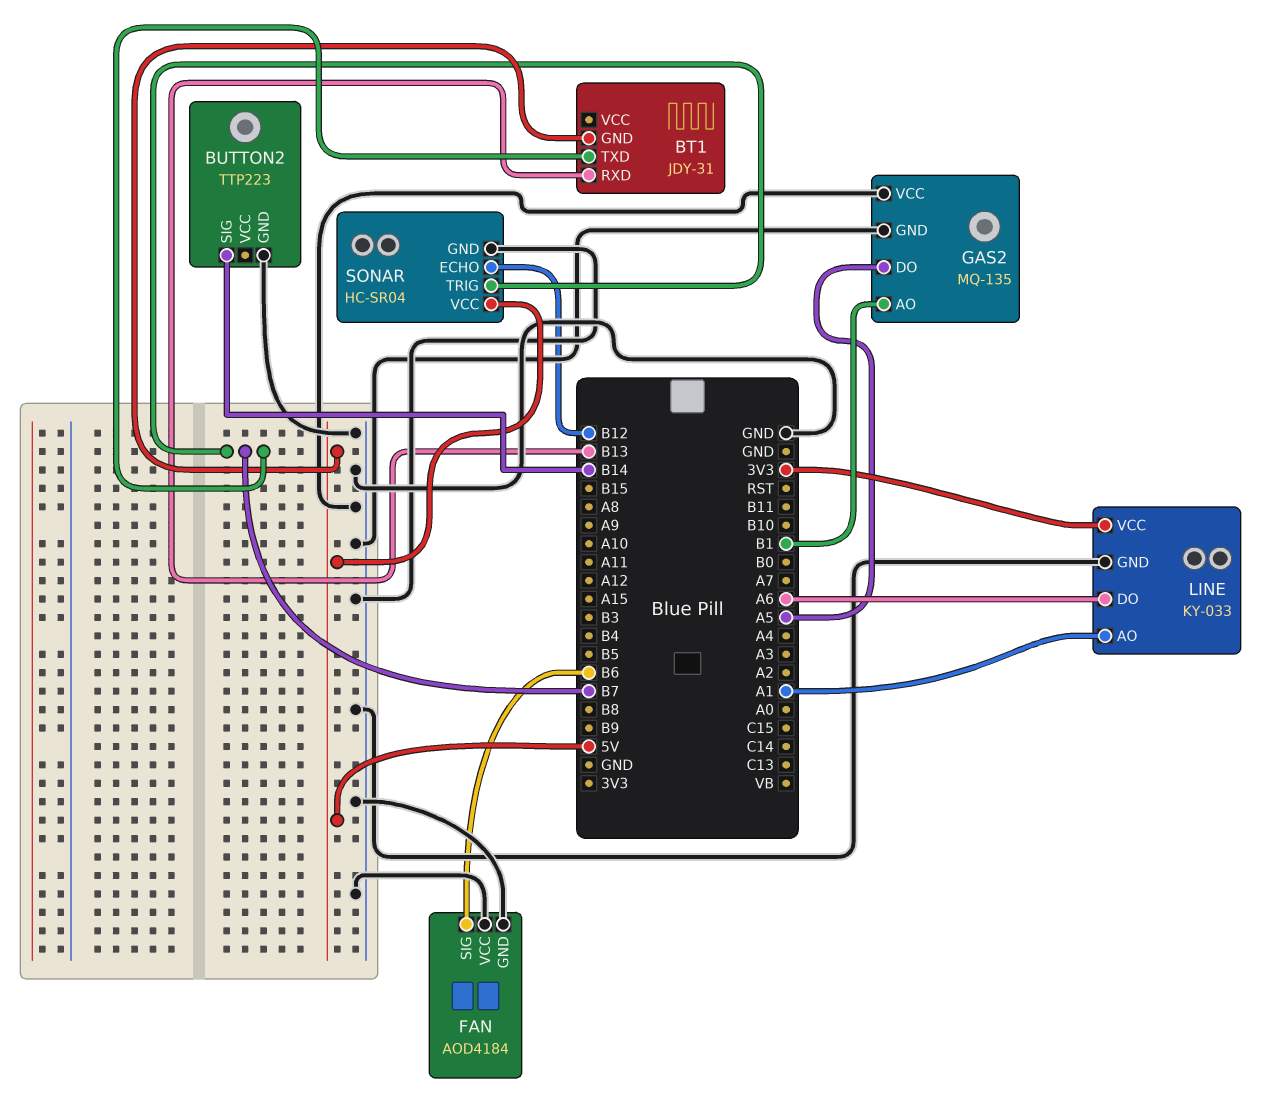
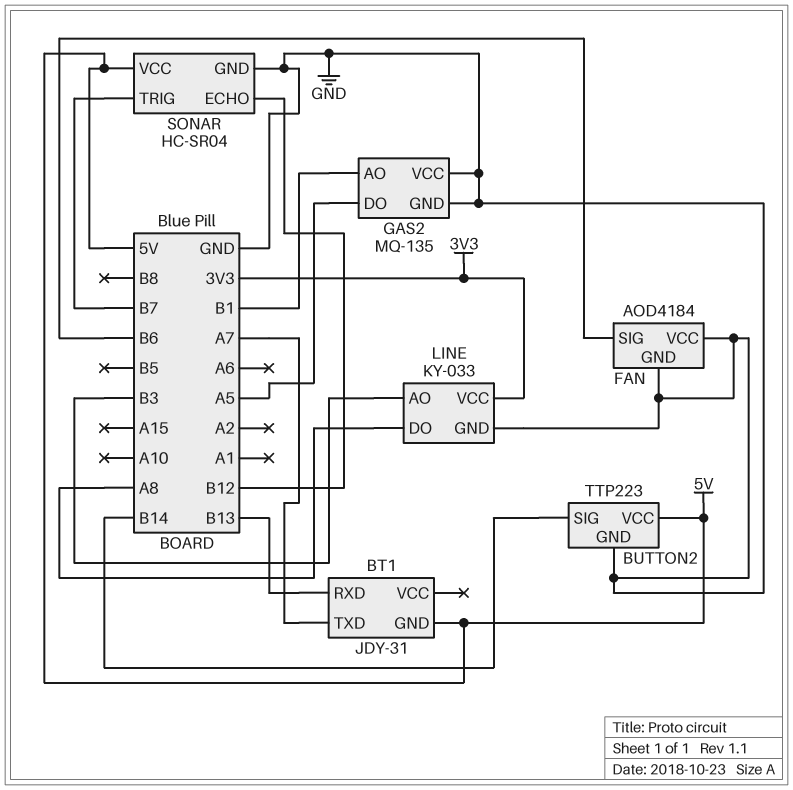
BT1 pin TXD: B7 -> A7
BUTTON2 pin VCC: none -> 5V
LINE pin AO: A1 -> B3
LINE pin DO: A6 -> A8

